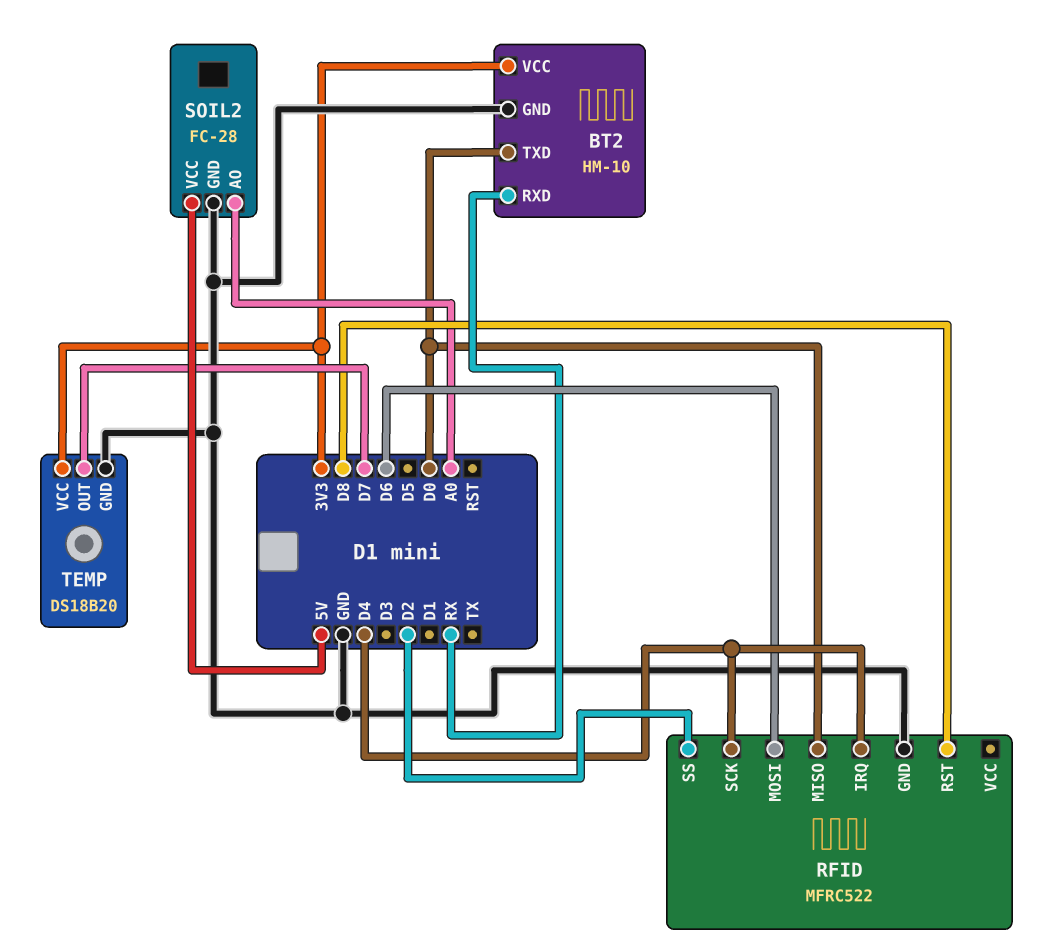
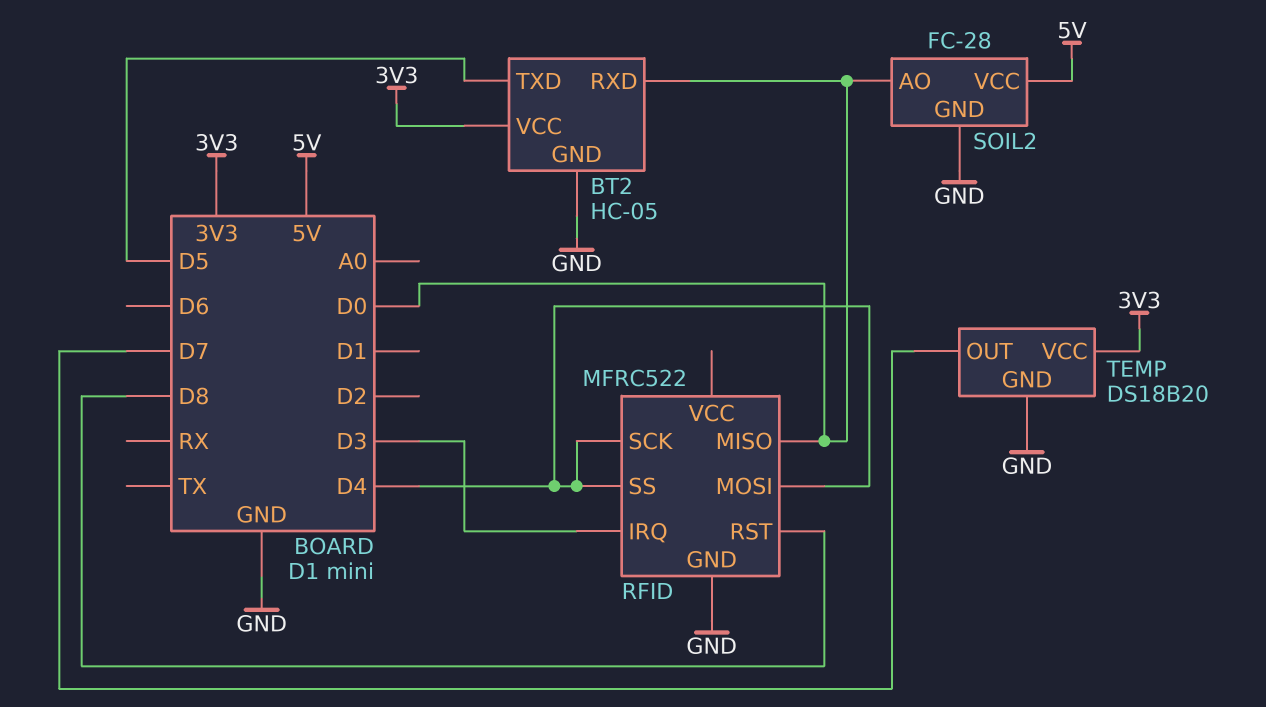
BT2: HM-10 -> HC-05
BT2 pin RXD: RX -> D0
BT2 pin TXD: D0 -> D5
RFID pin IRQ: D4 -> D3
RFID pin MOSI: D6 -> D4
RFID pin SS: D2 -> D4
SOIL2 pin AO: A0 -> D0

